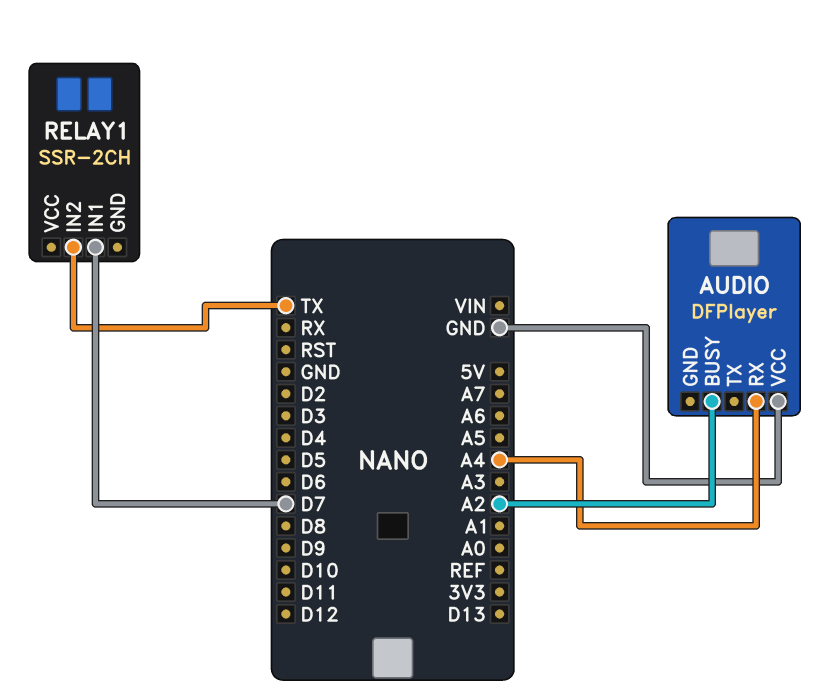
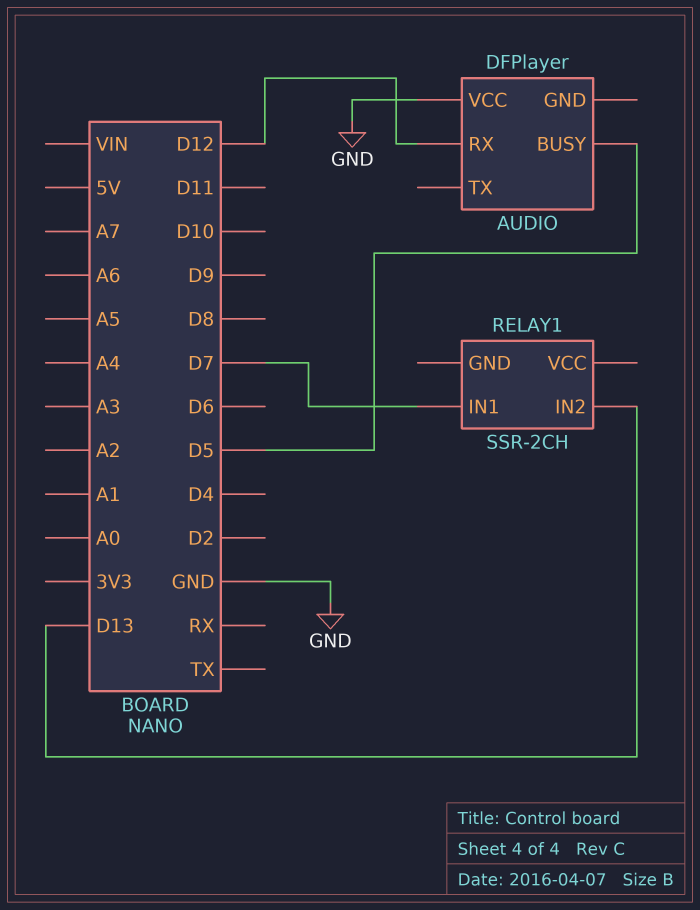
AUDIO pin BUSY: A2 -> D5
AUDIO pin RX: A4 -> D12
RELAY1 pin IN2: TX -> D13

